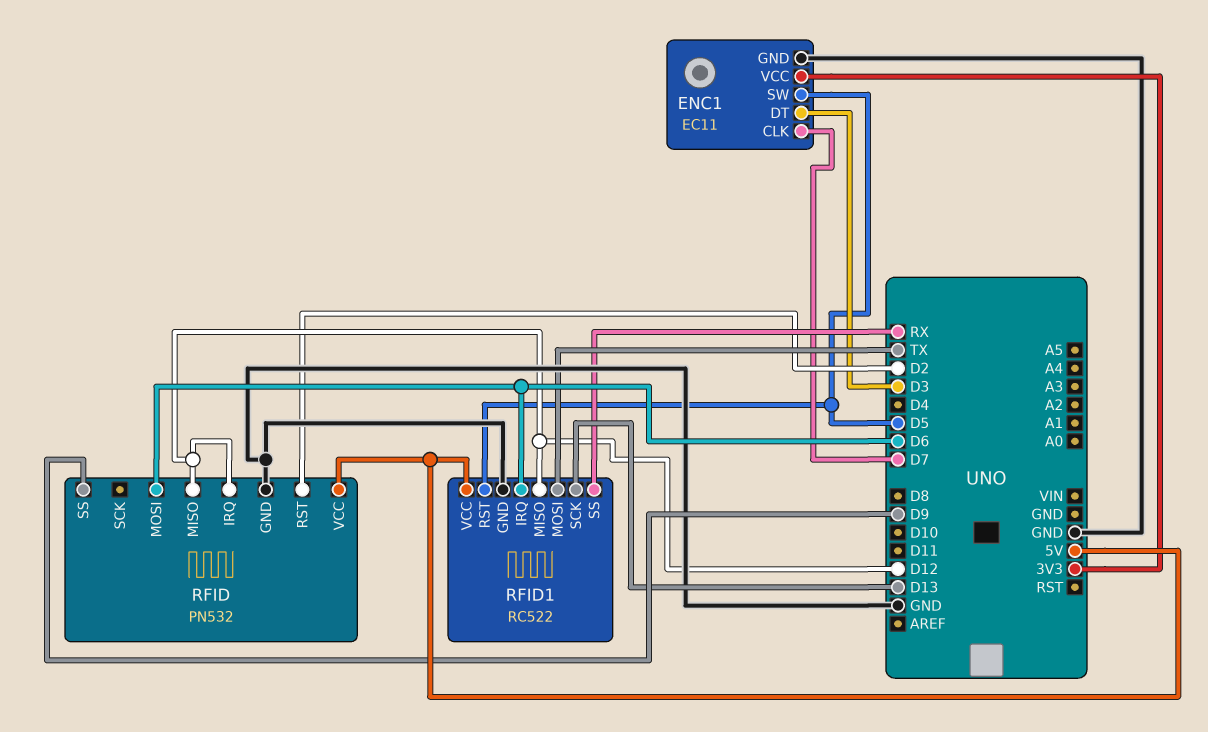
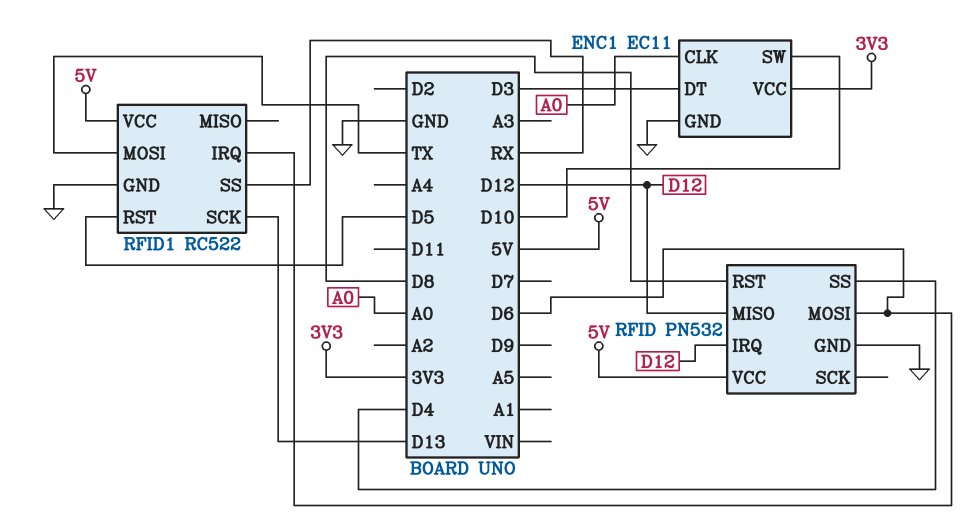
ENC1 pin CLK: D7 -> A0
ENC1 pin SW: D5 -> D10
RFID pin RST: D2 -> D8
RFID pin SS: D9 -> D4
RFID1 pin MISO: D12 -> none

